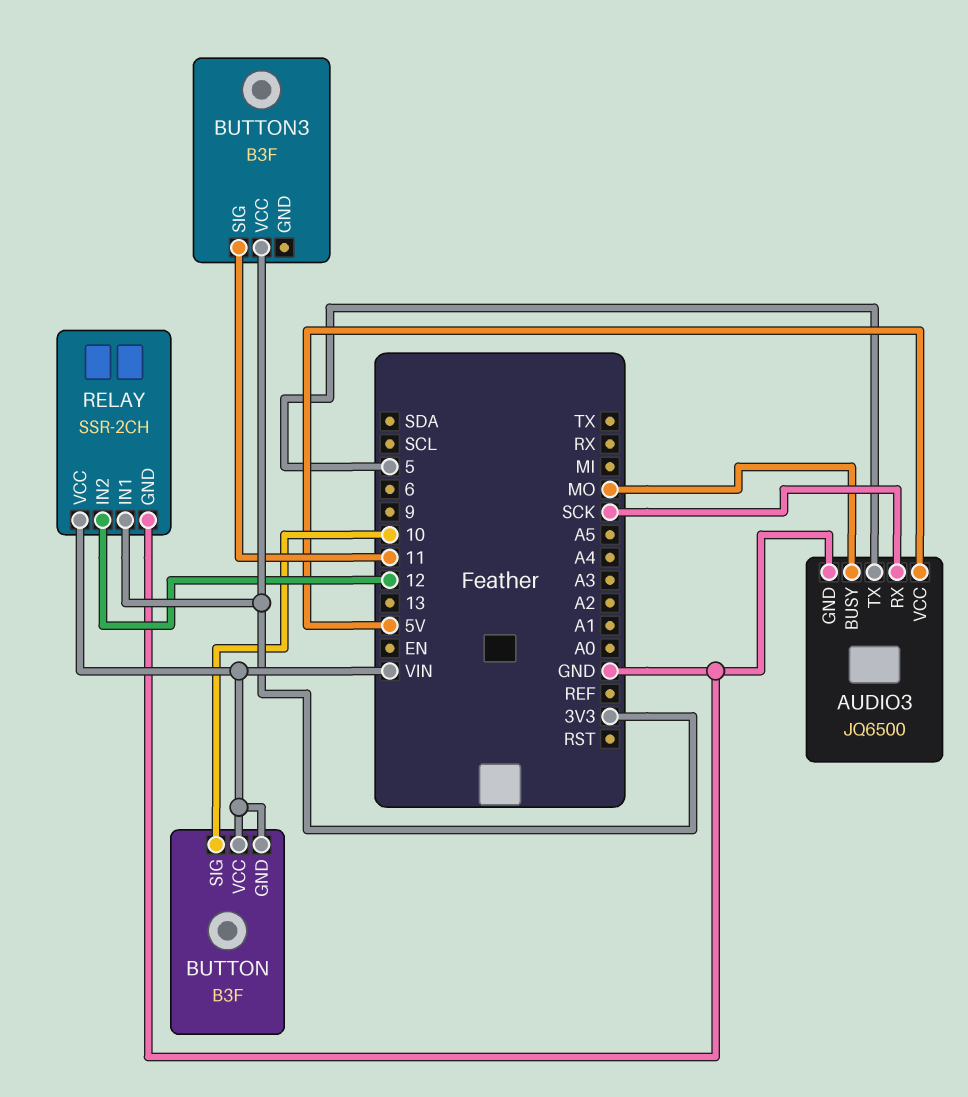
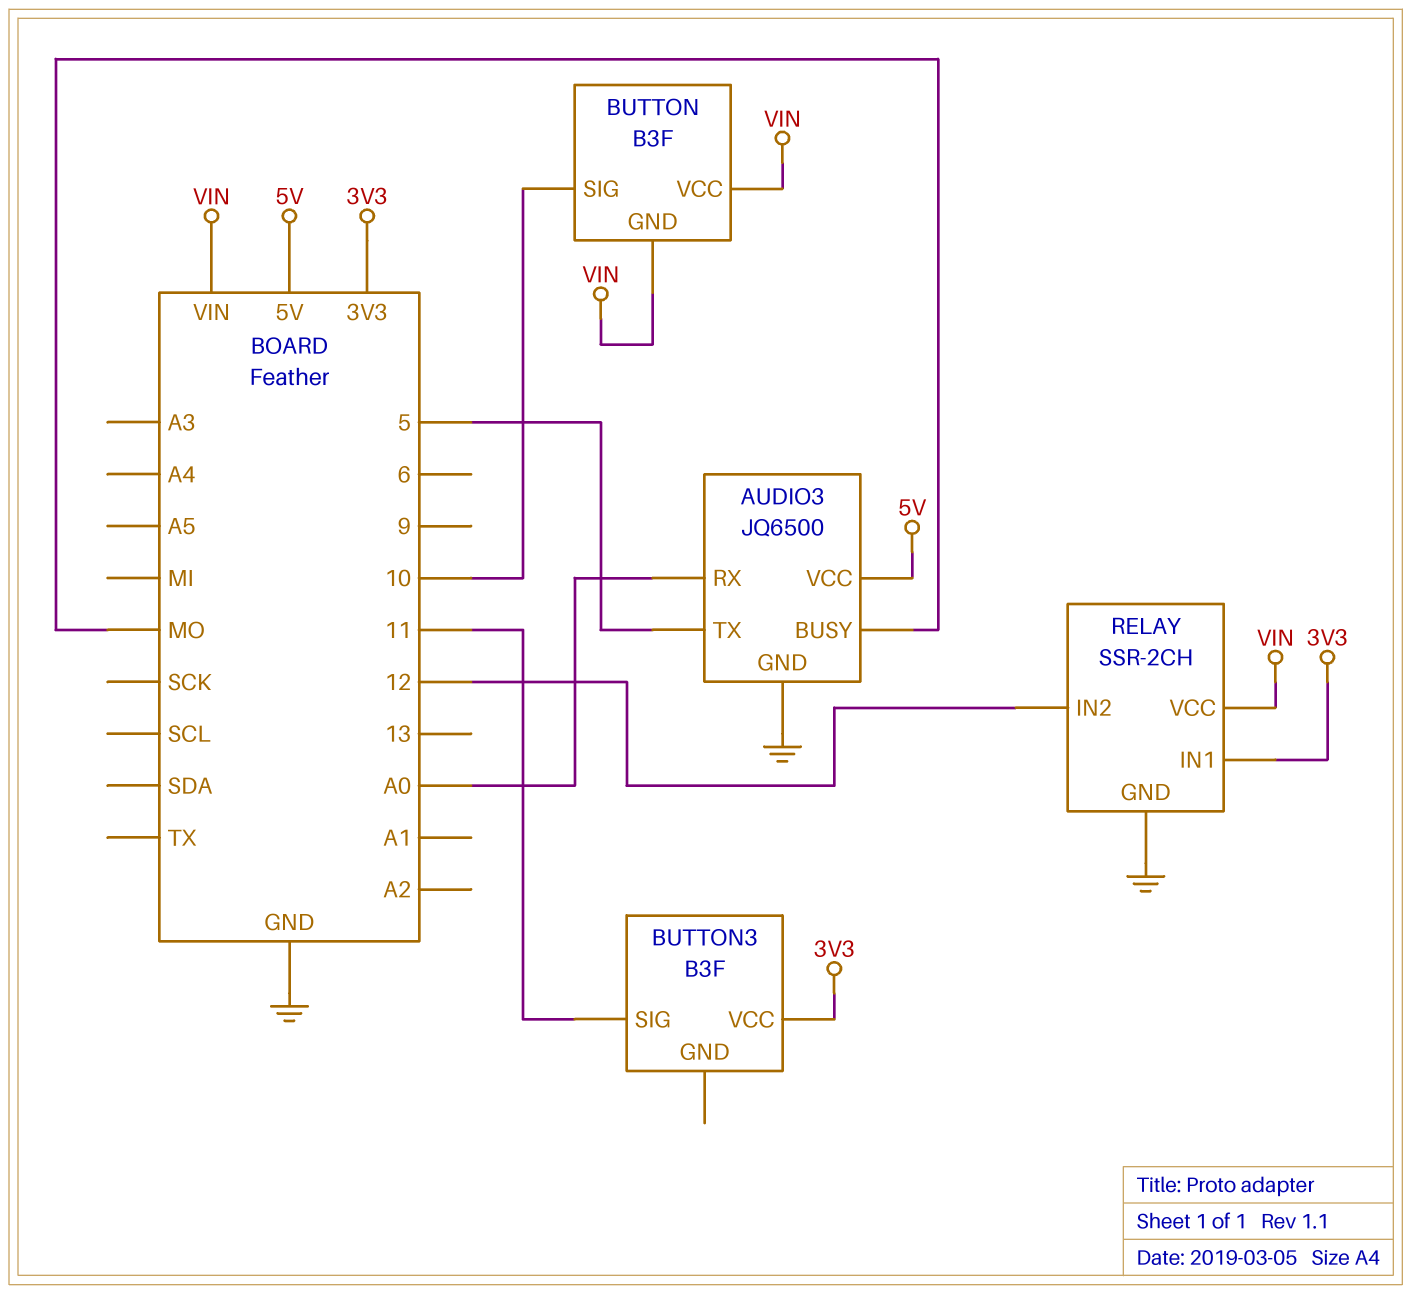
AUDIO3 pin RX: SCK -> A0

